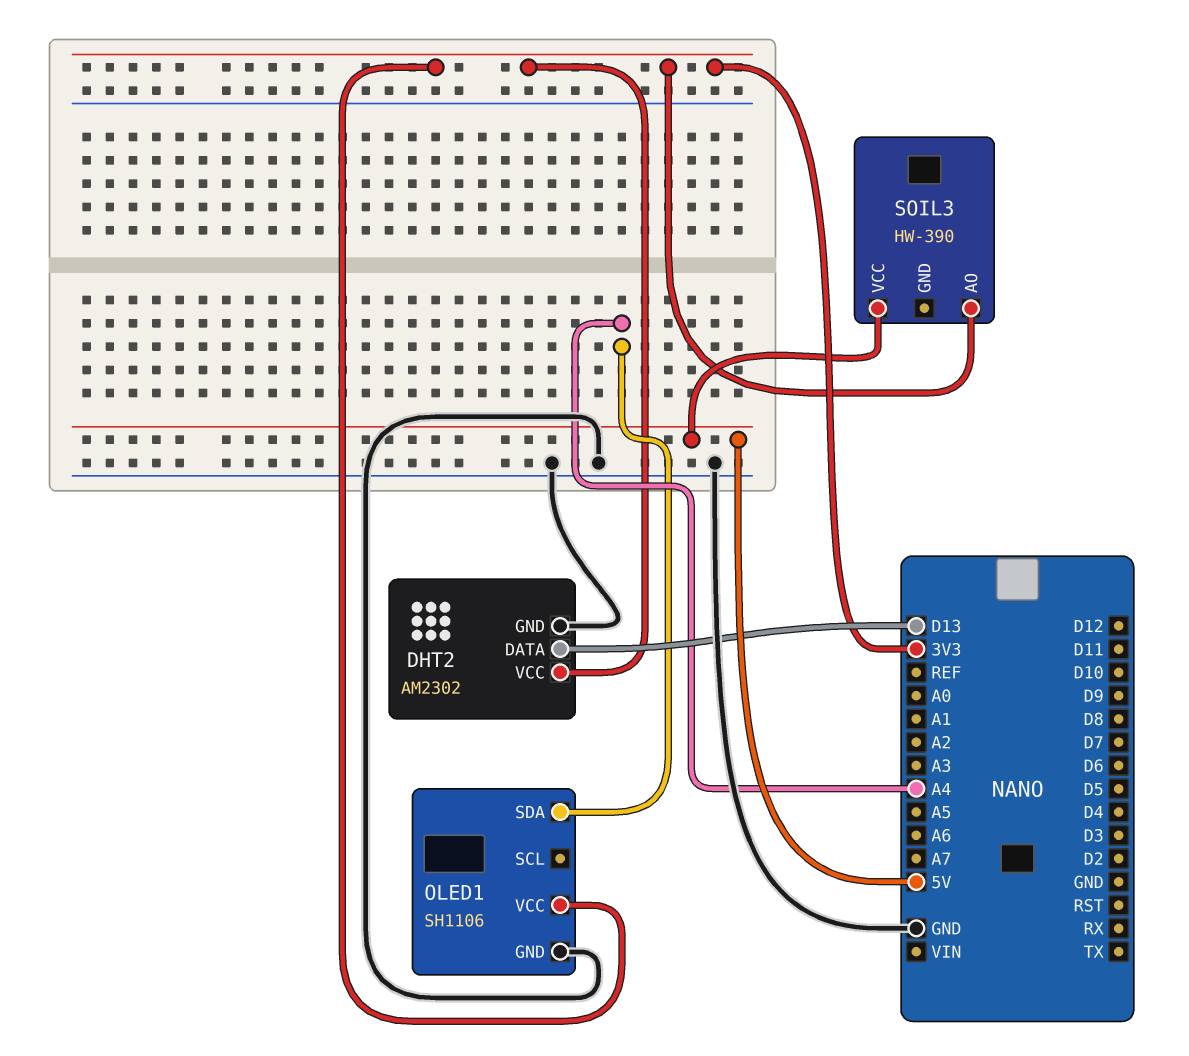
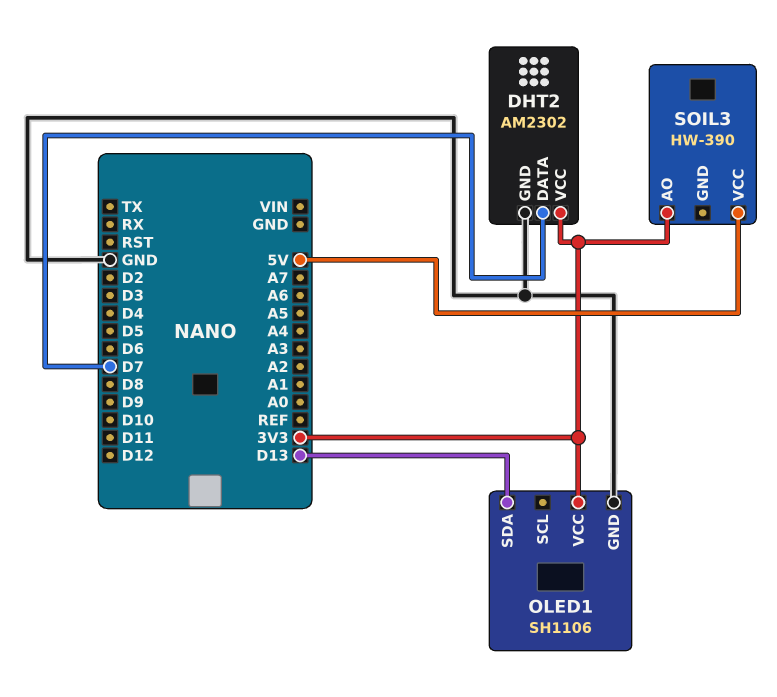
DHT2 pin DATA: D13 -> D7
OLED1 pin SDA: A4 -> D13

